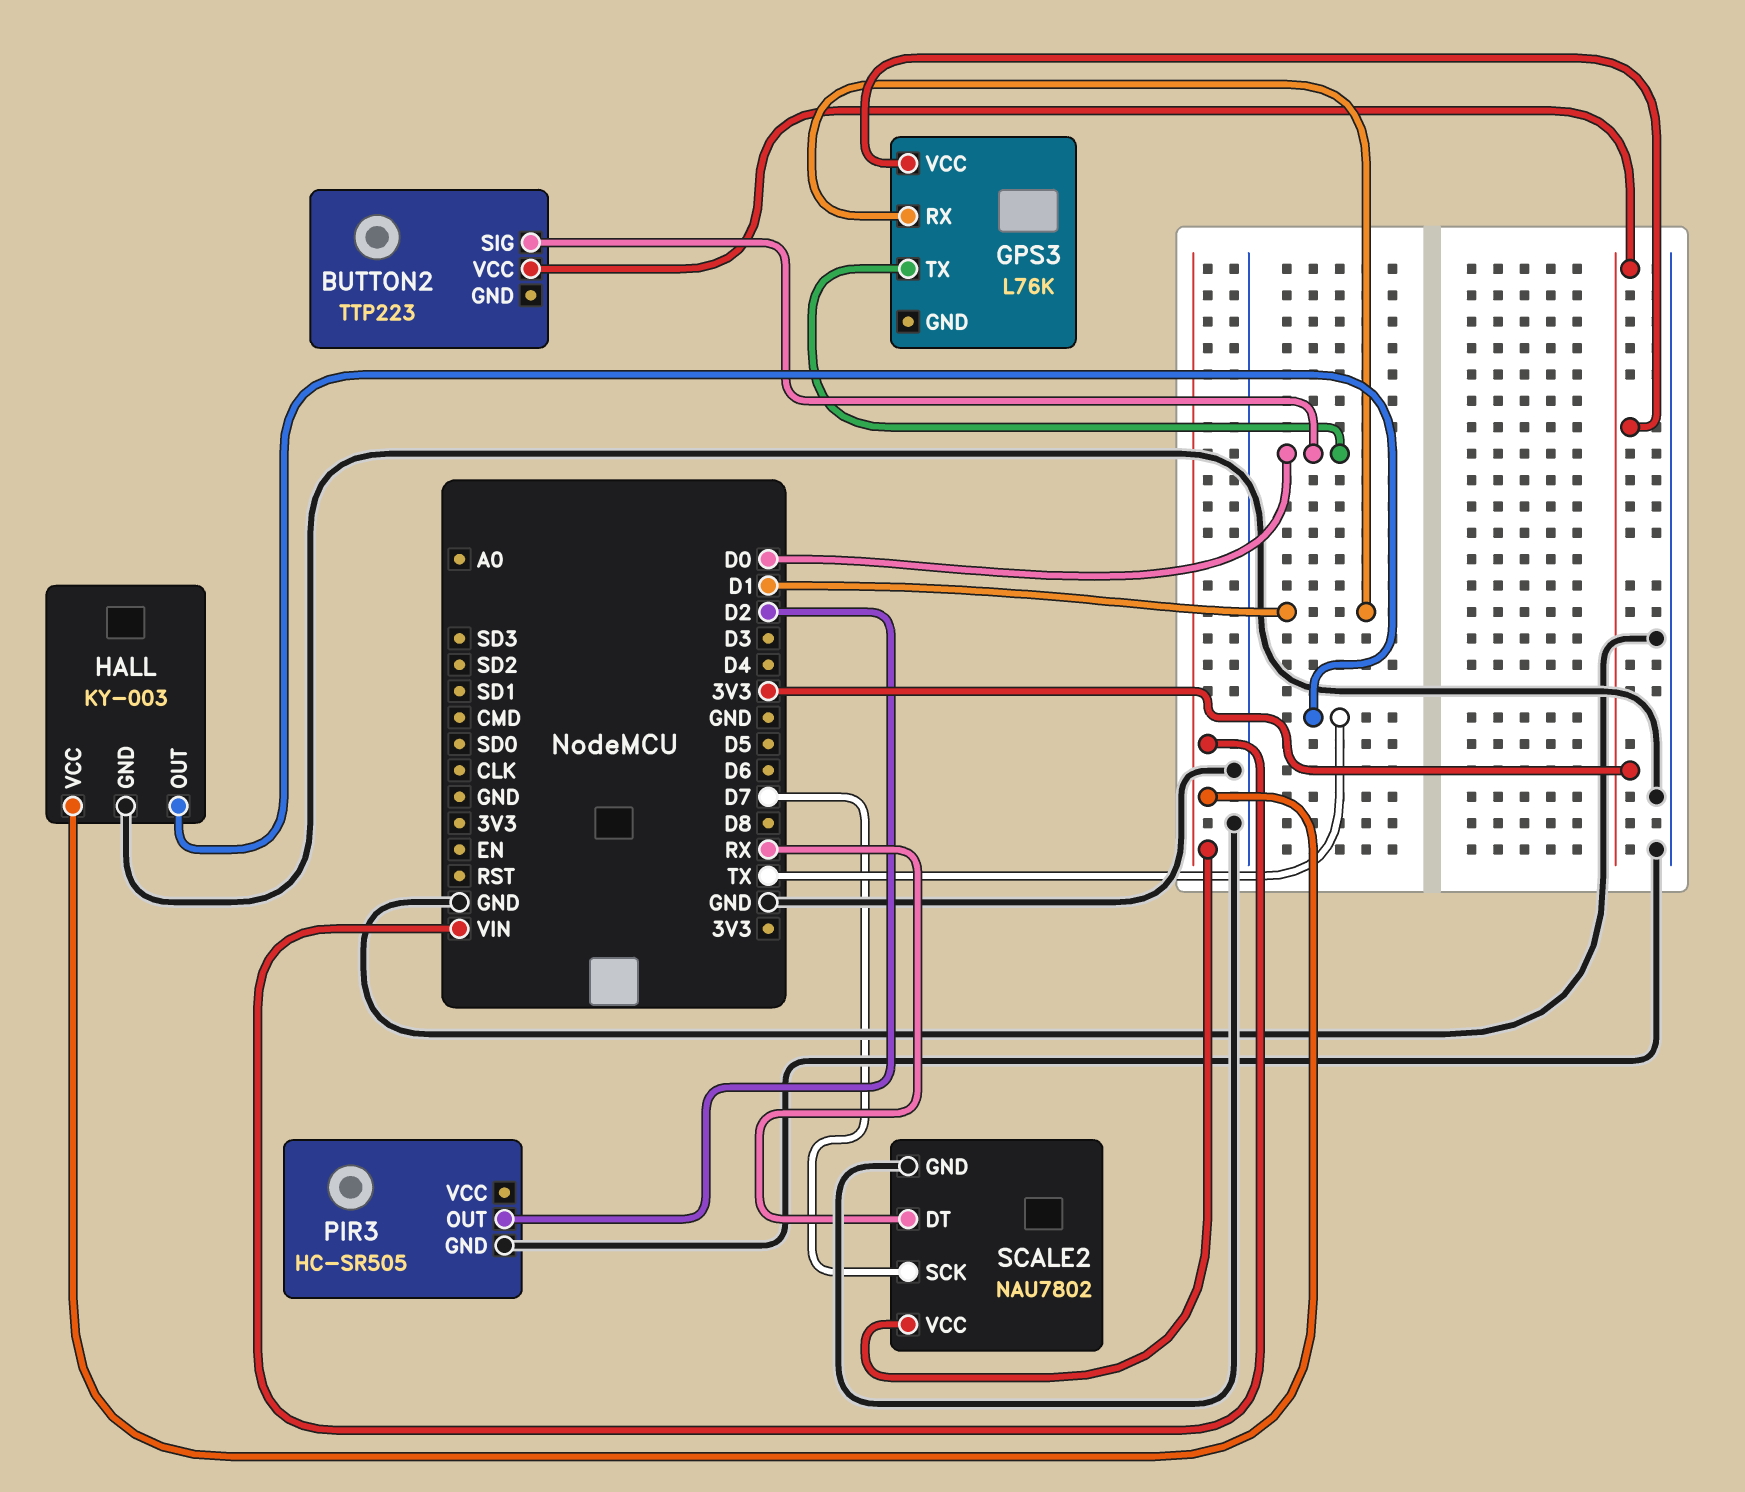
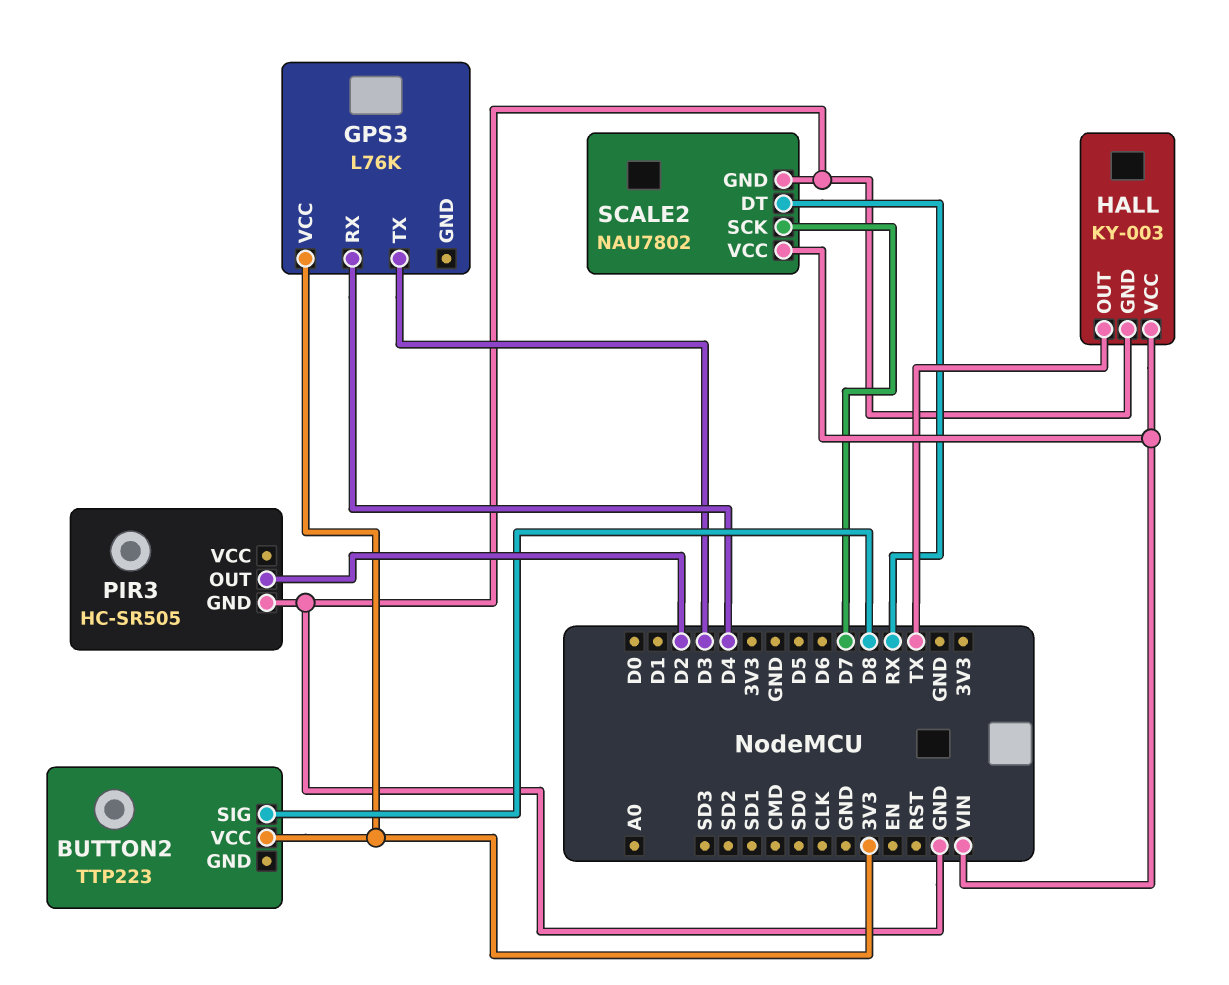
BUTTON2 pin SIG: D0 -> D8
GPS3 pin RX: D1 -> D4
GPS3 pin TX: D0 -> D3

